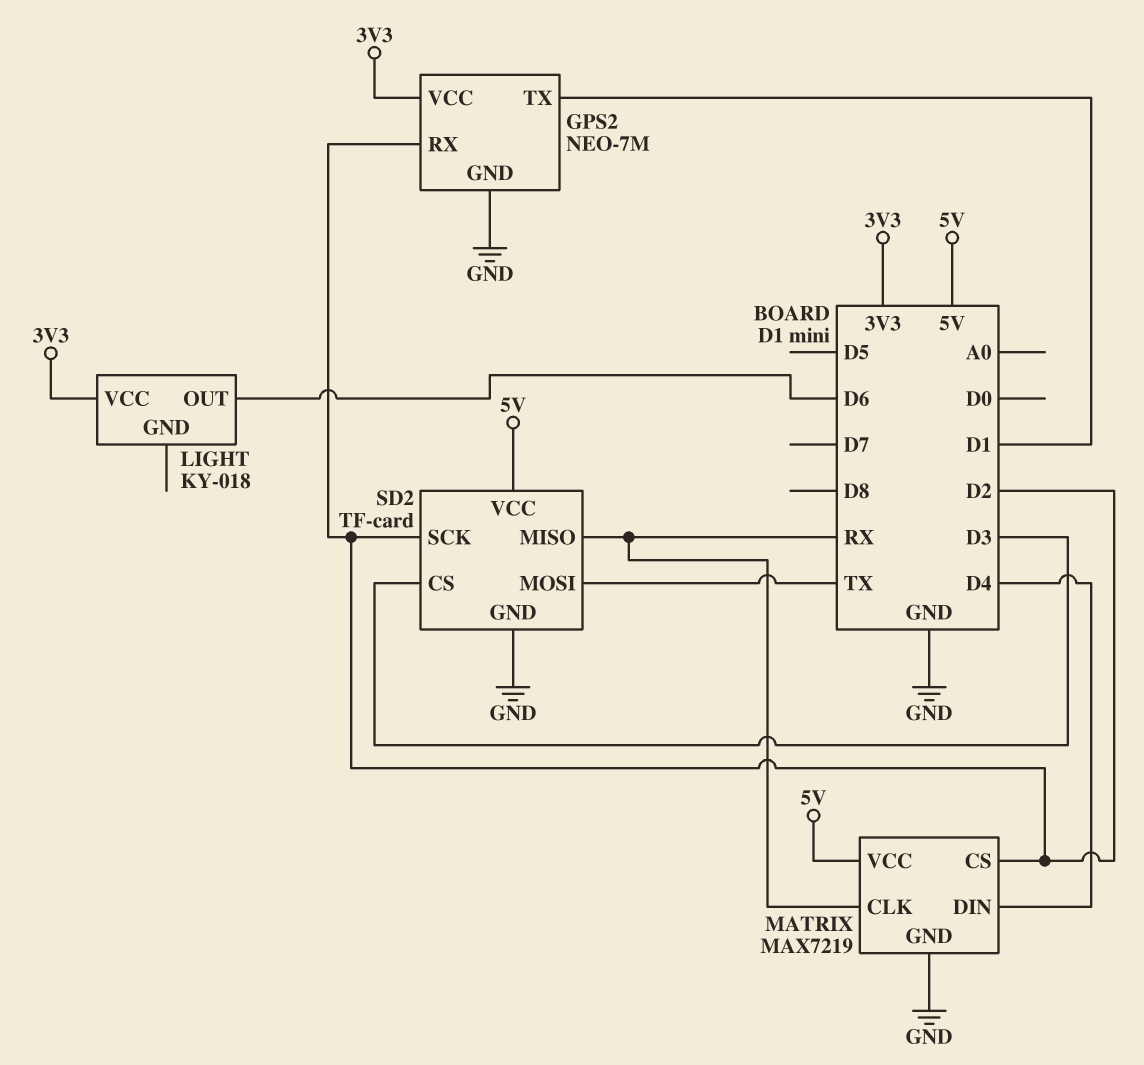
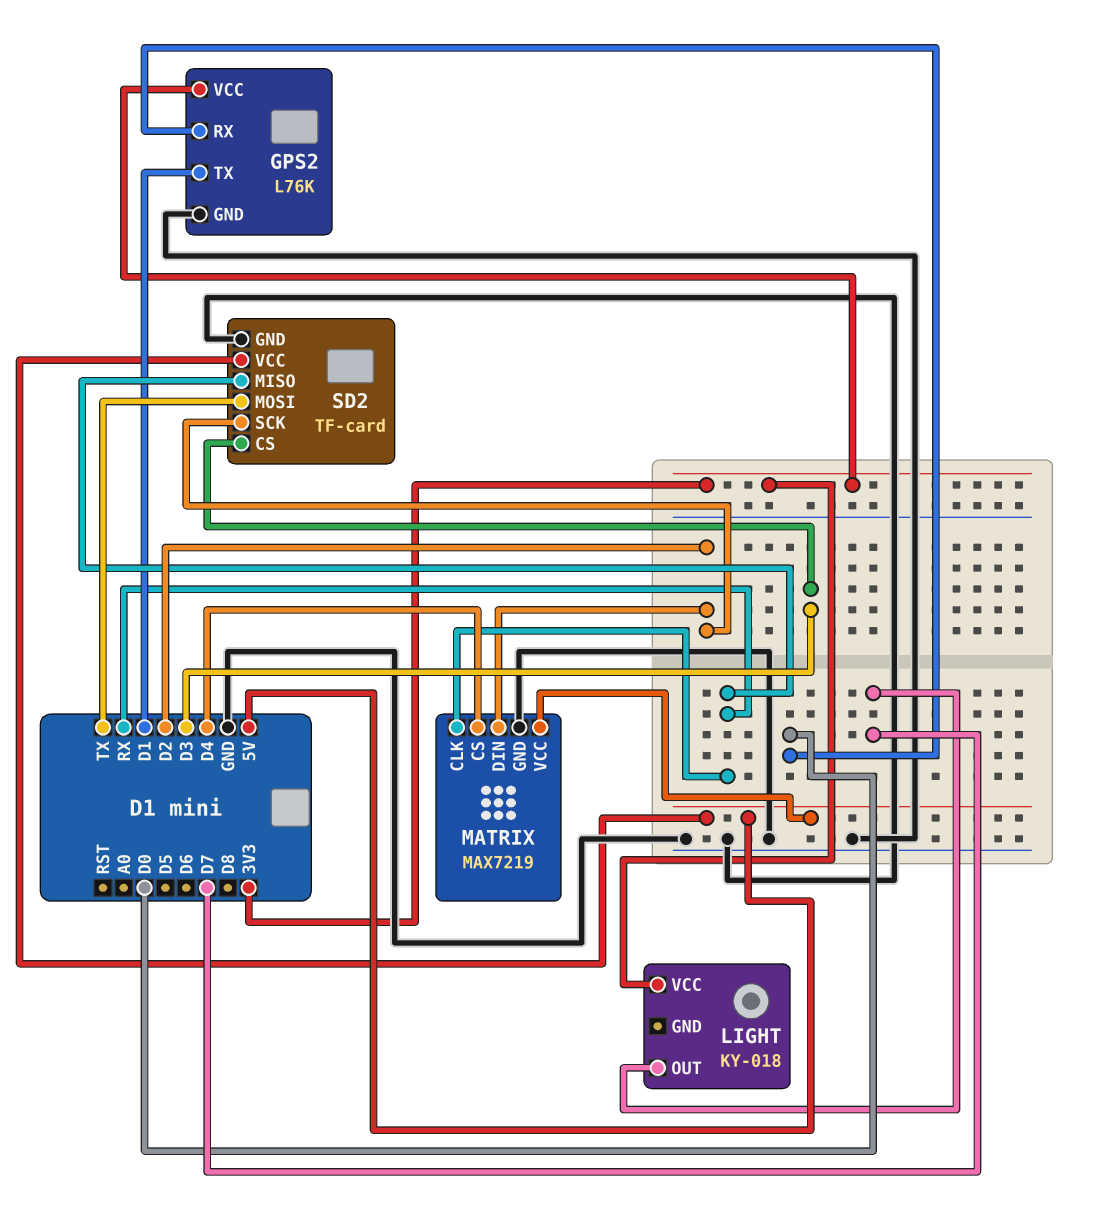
GPS2: NEO-7M -> L76K
GPS2 pin RX: D2 -> D0
LIGHT pin OUT: D6 -> D7
MATRIX pin CS: D2 -> D4
MATRIX pin DIN: D4 -> D2

